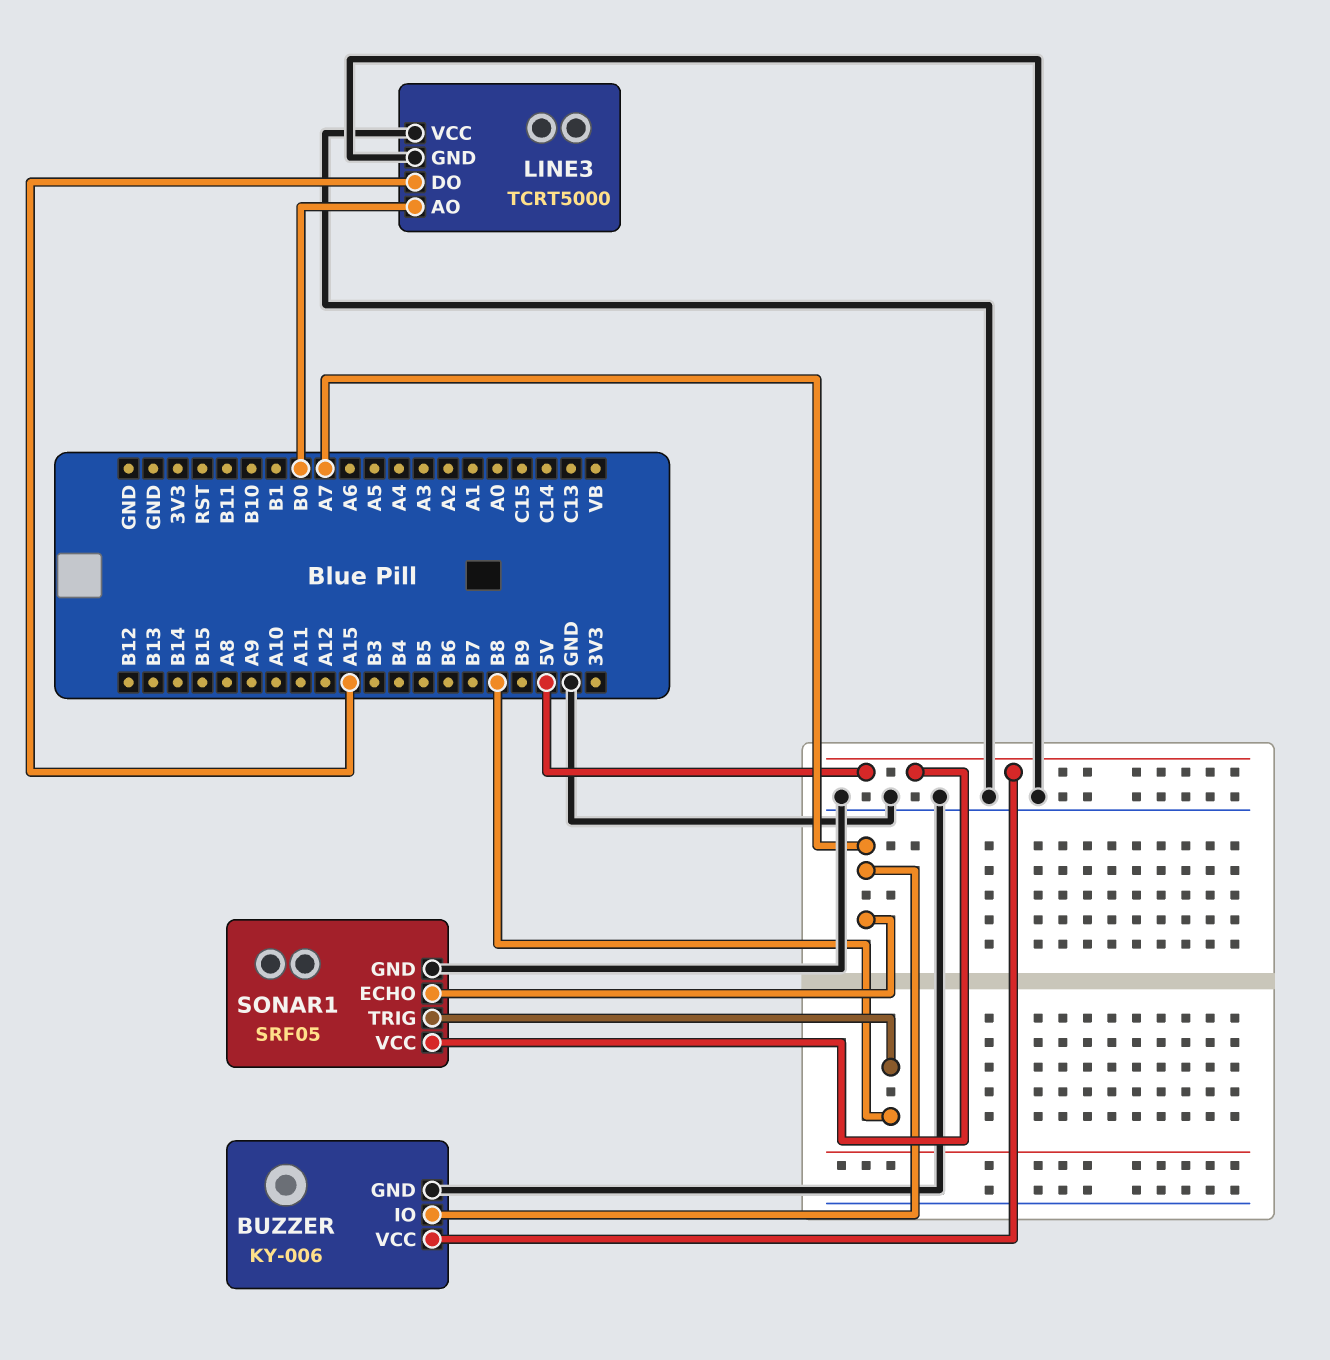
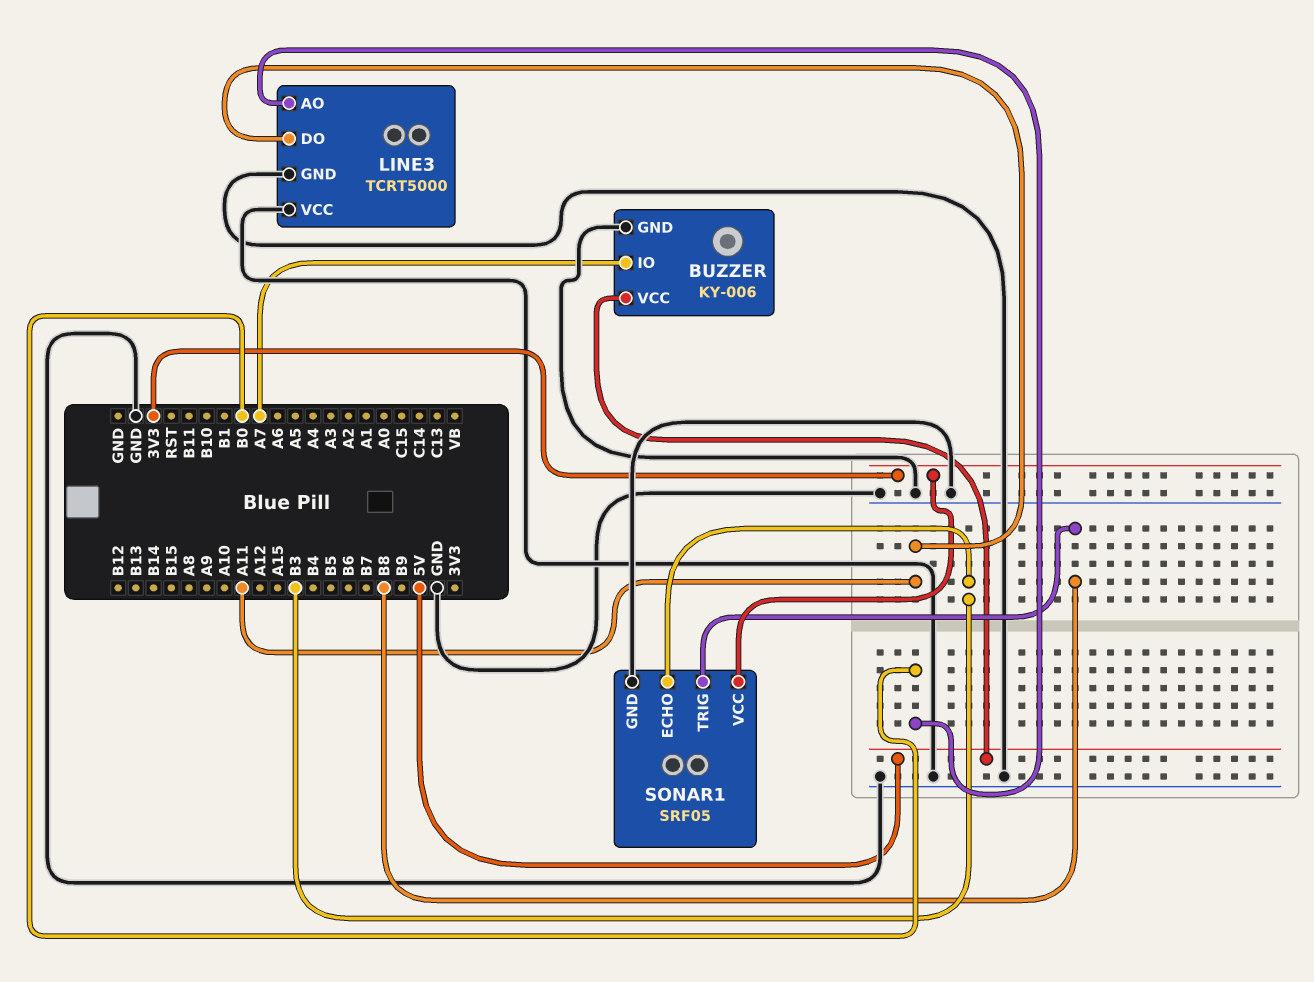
LINE3 pin DO: A15 -> A11
SONAR1 pin ECHO: A7 -> B3
SONAR1 pin VCC: 5V -> 3V3

